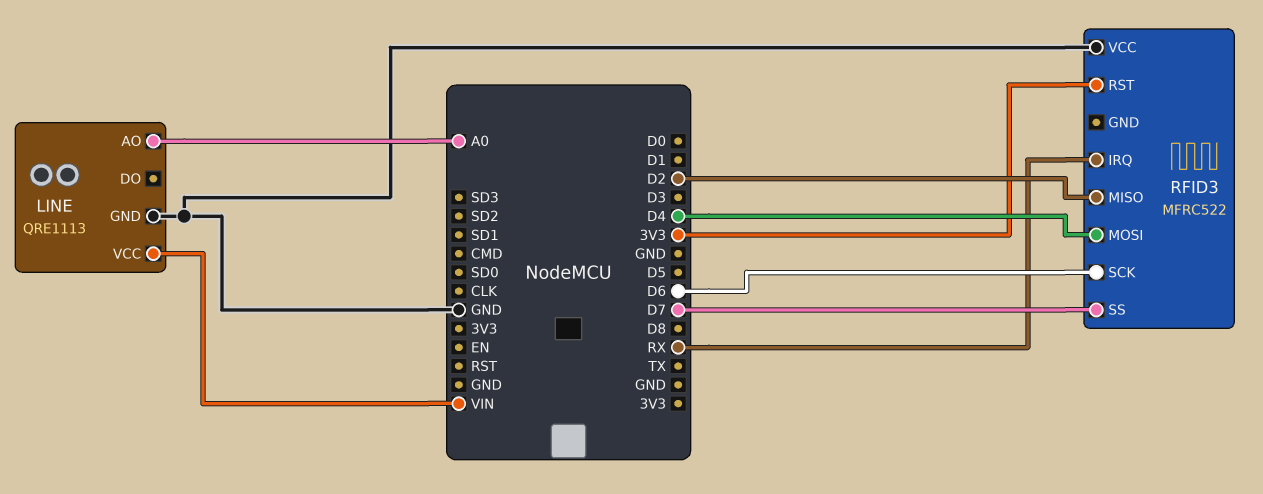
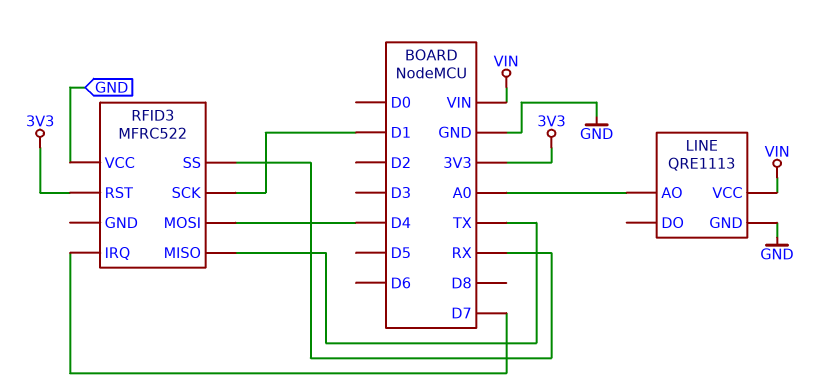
RFID3 pin IRQ: RX -> D7
RFID3 pin MISO: D2 -> TX
RFID3 pin SCK: D6 -> D1
RFID3 pin SS: D7 -> RX

